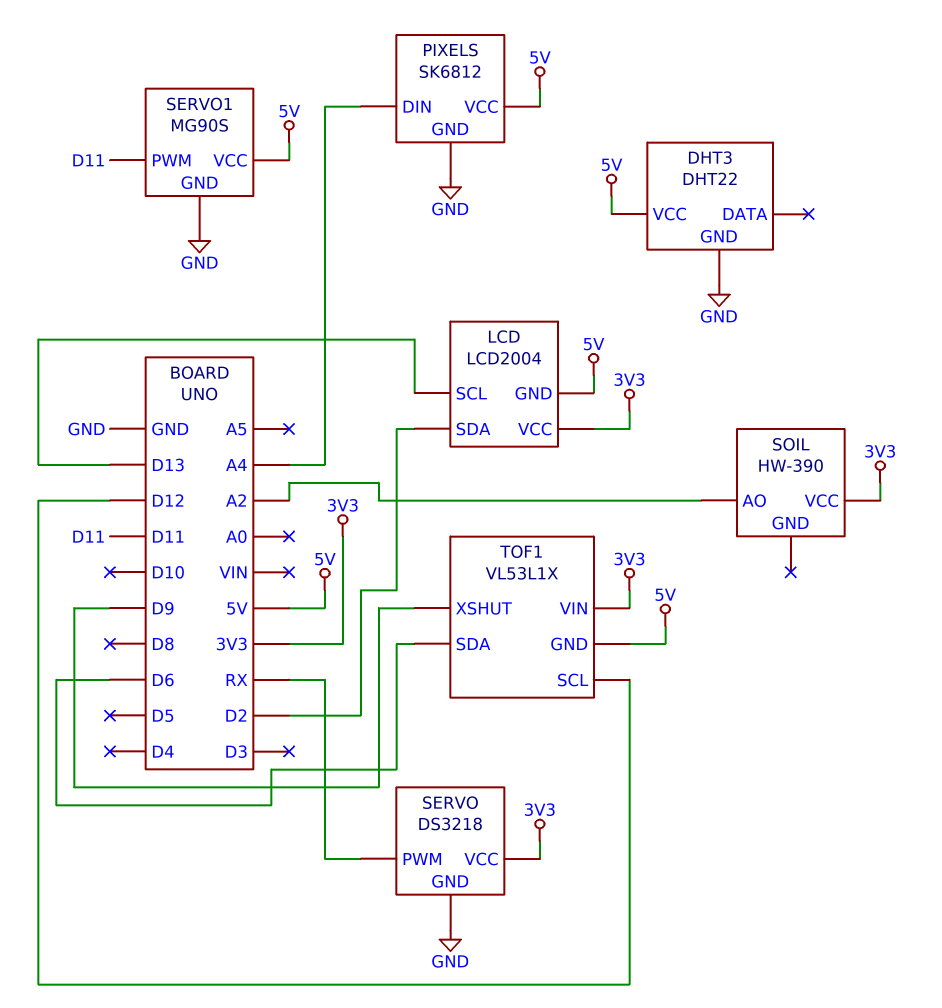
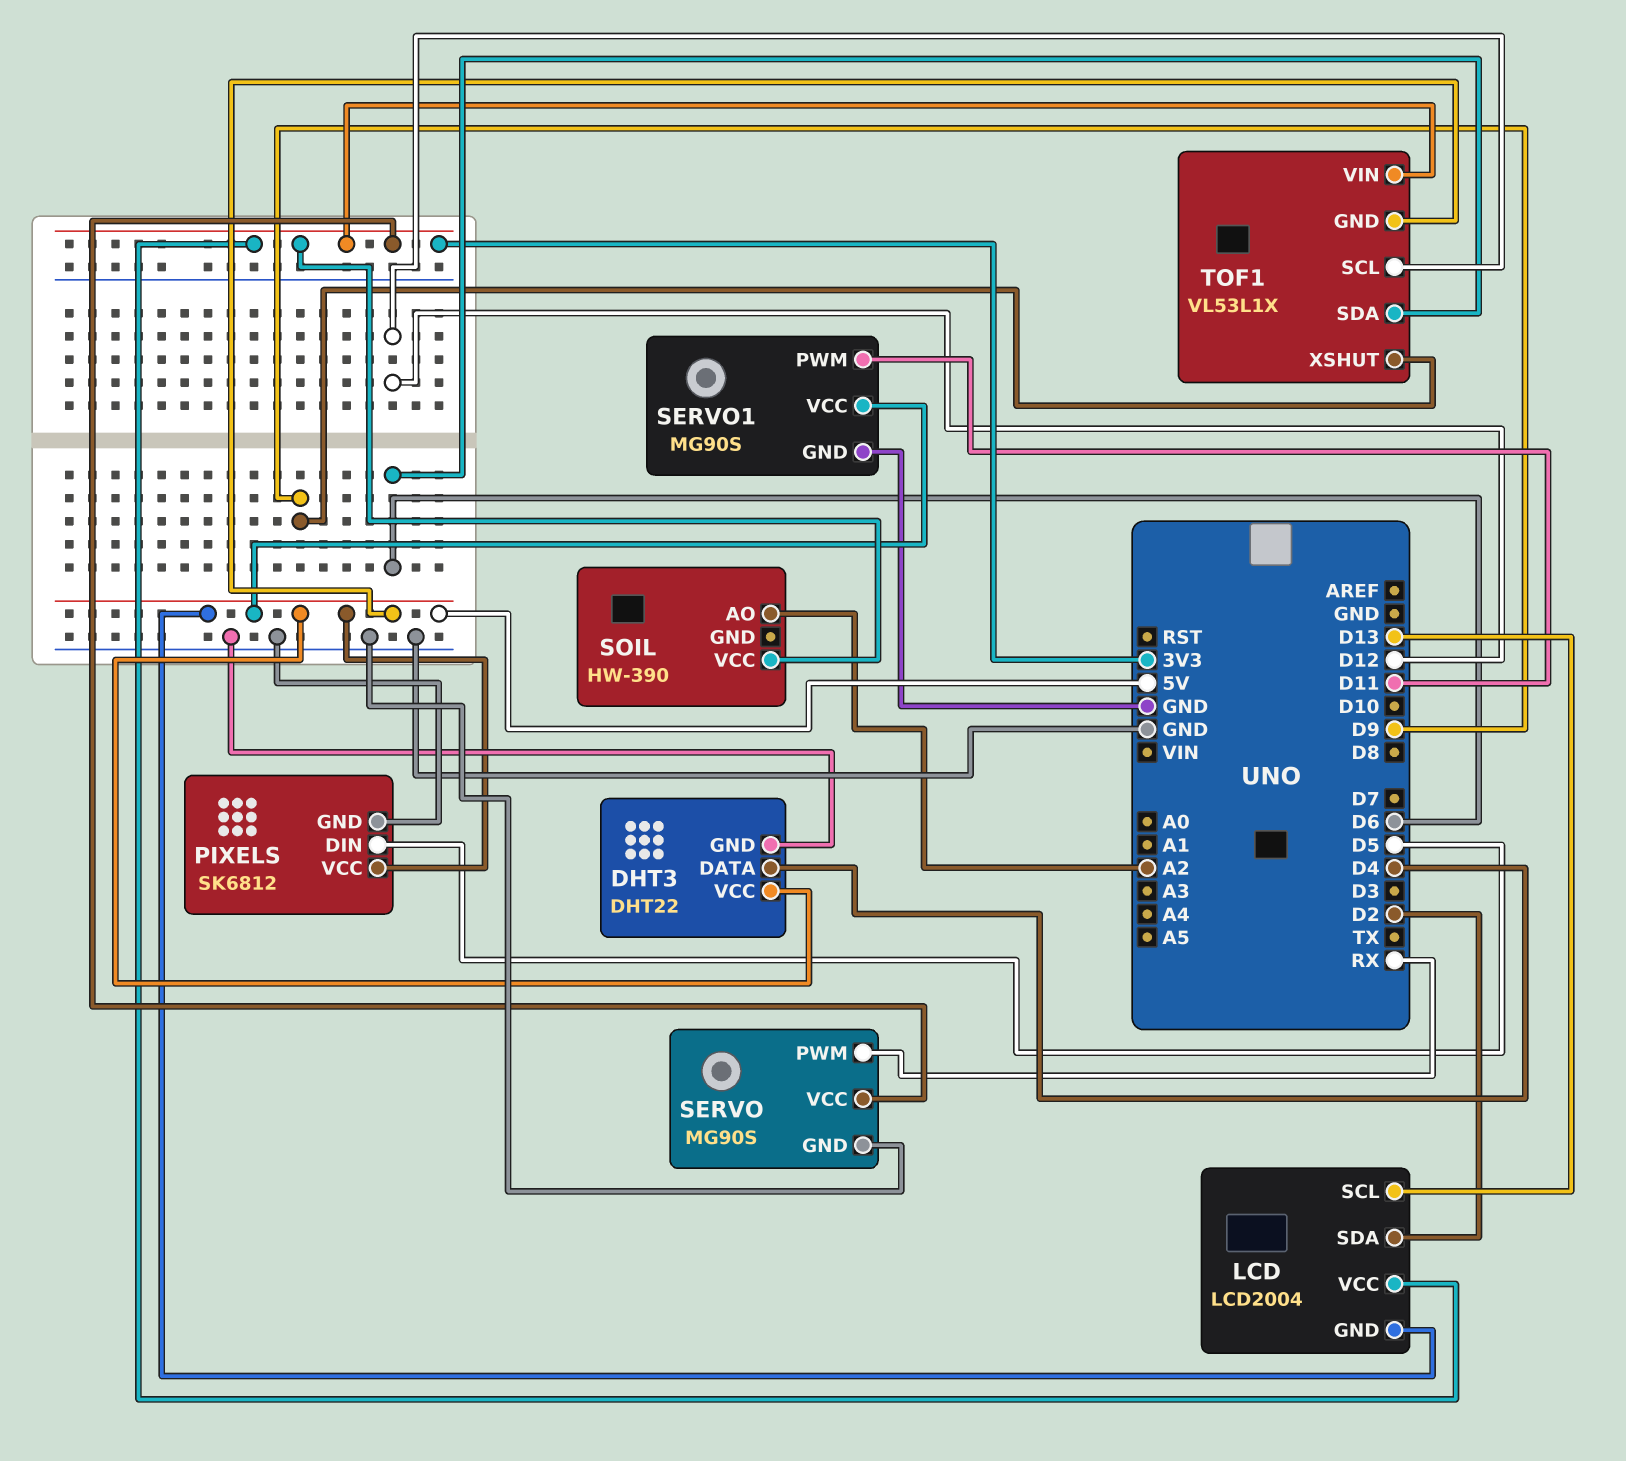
DHT3 pin DATA: none -> D4
PIXELS pin DIN: A4 -> D5
SERVO: DS3218 -> MG90S

